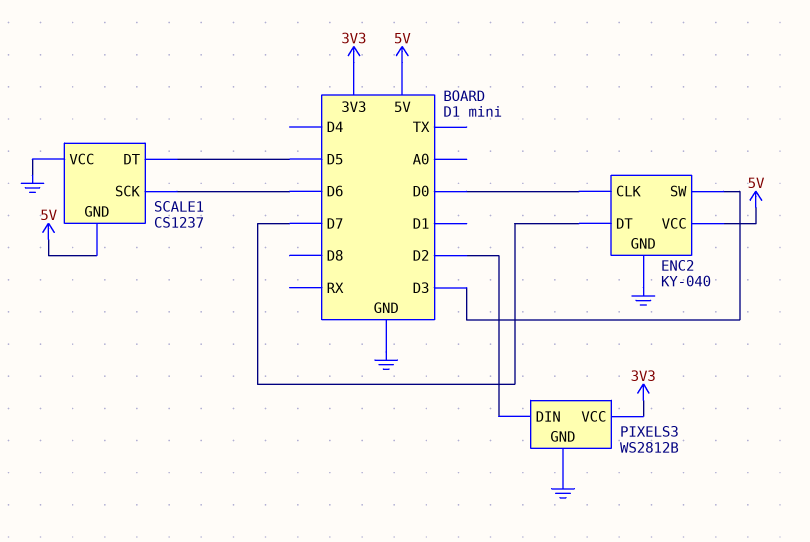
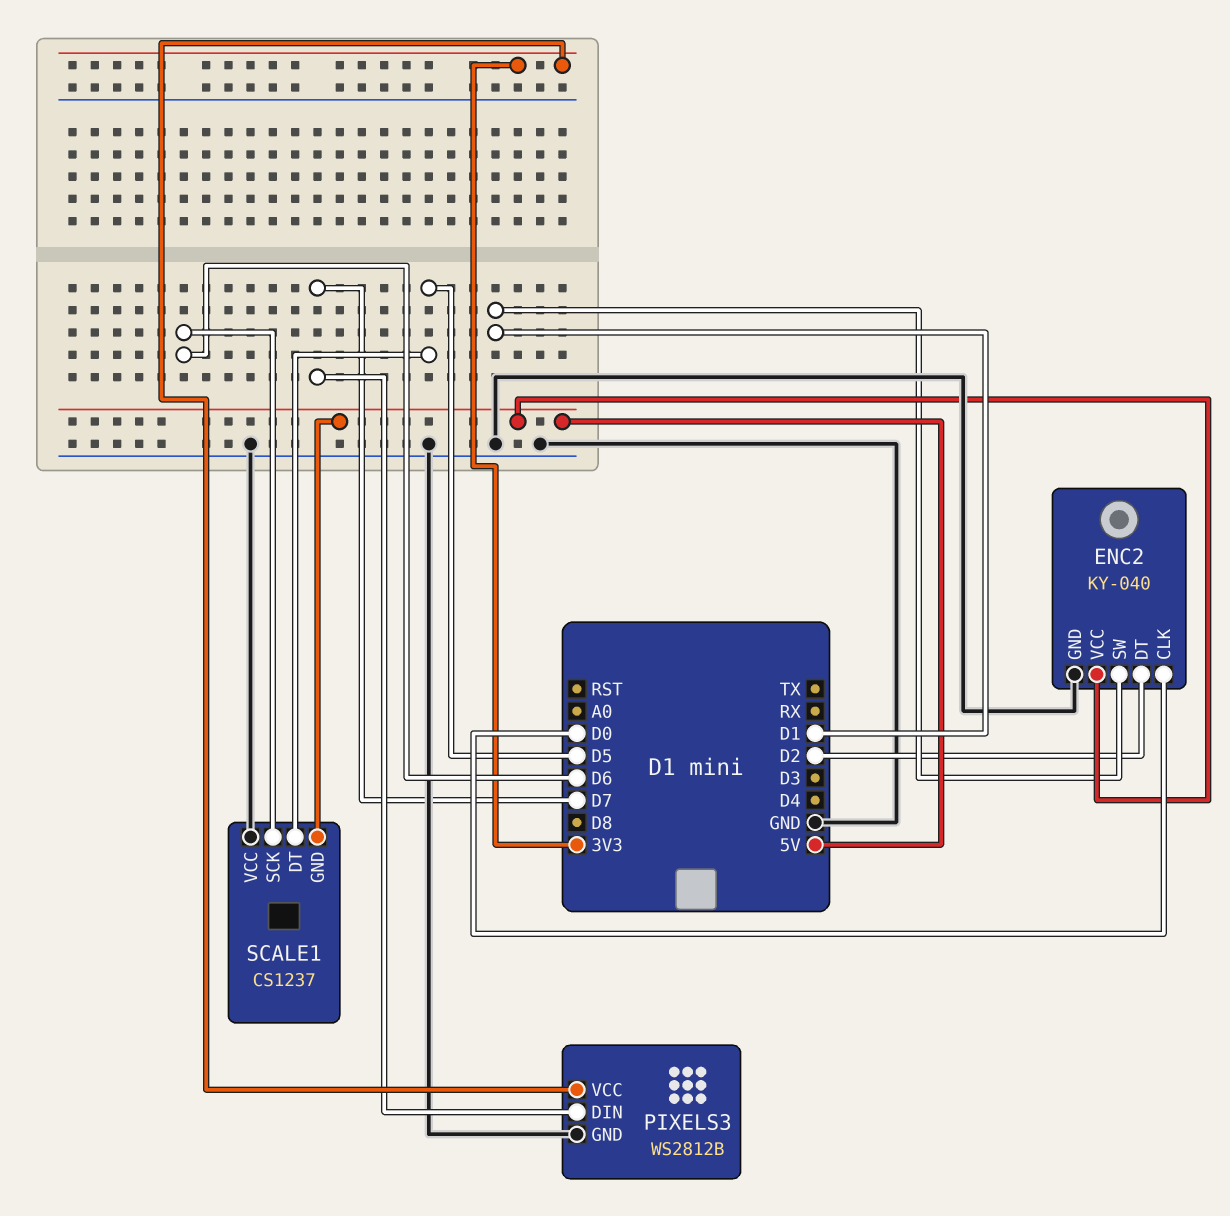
ENC2 pin DT: D7 -> D2
ENC2 pin SW: D3 -> D1
PIXELS3 pin DIN: D2 -> D7

